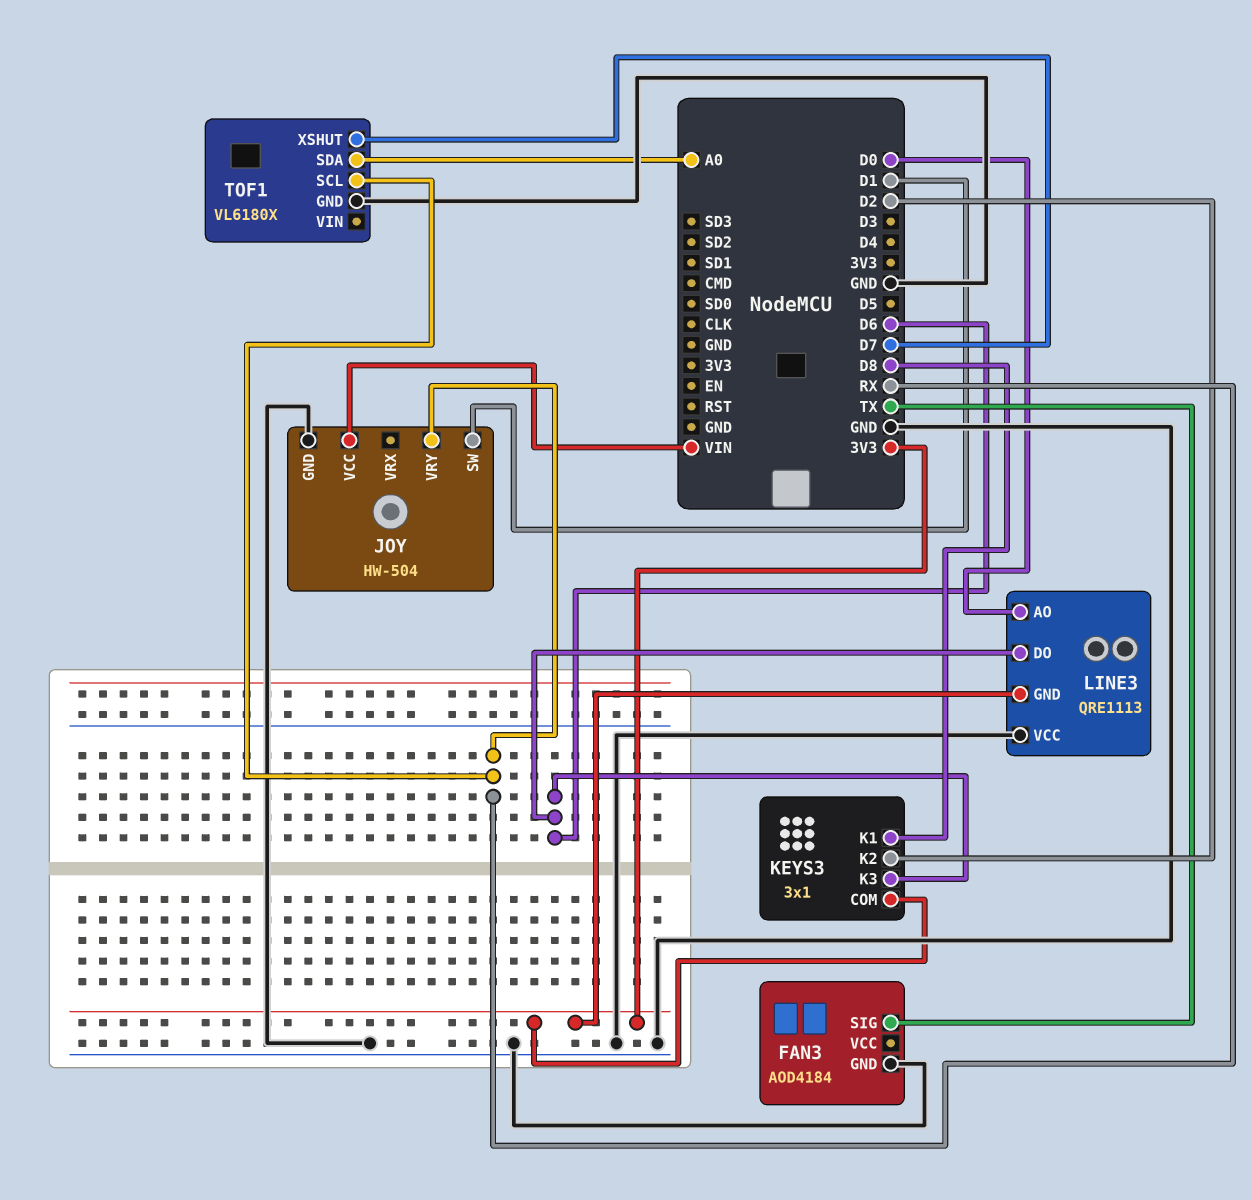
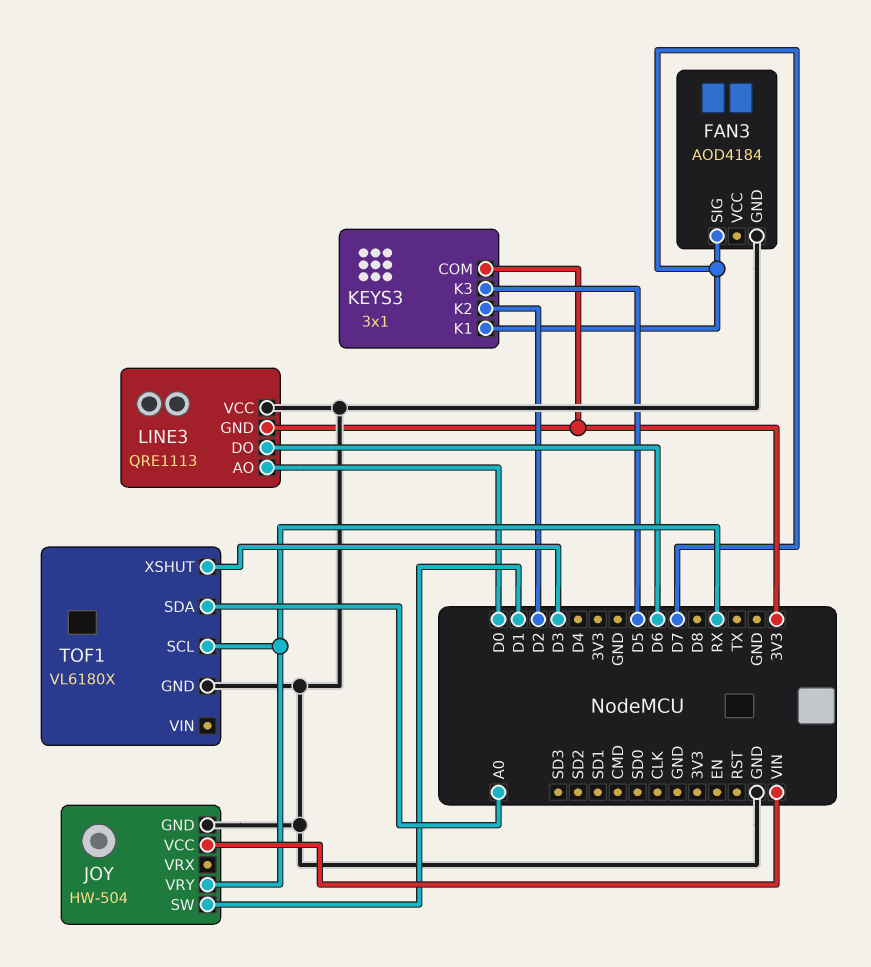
FAN3 pin SIG: TX -> D7
KEYS3 pin K1: D8 -> D7
KEYS3 pin K3: D6 -> D5
TOF1 pin XSHUT: D7 -> D3

